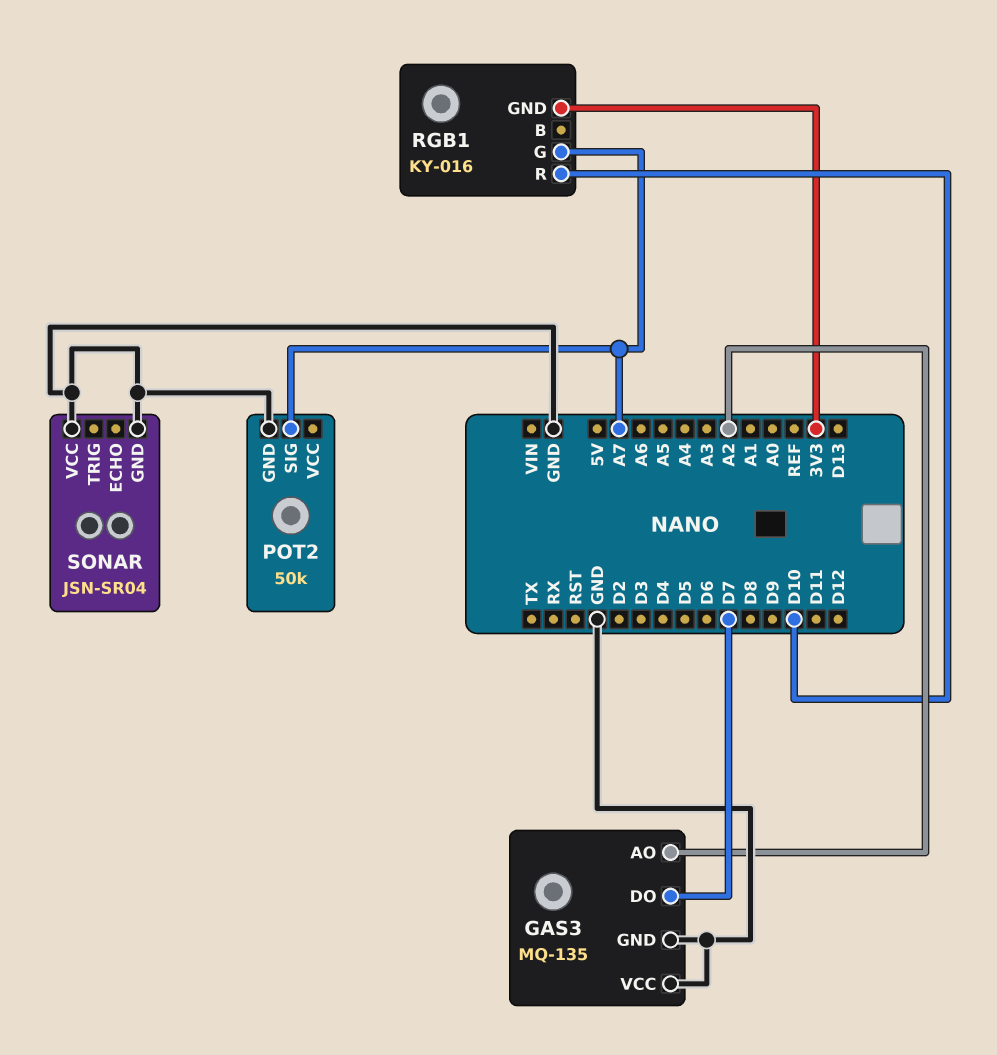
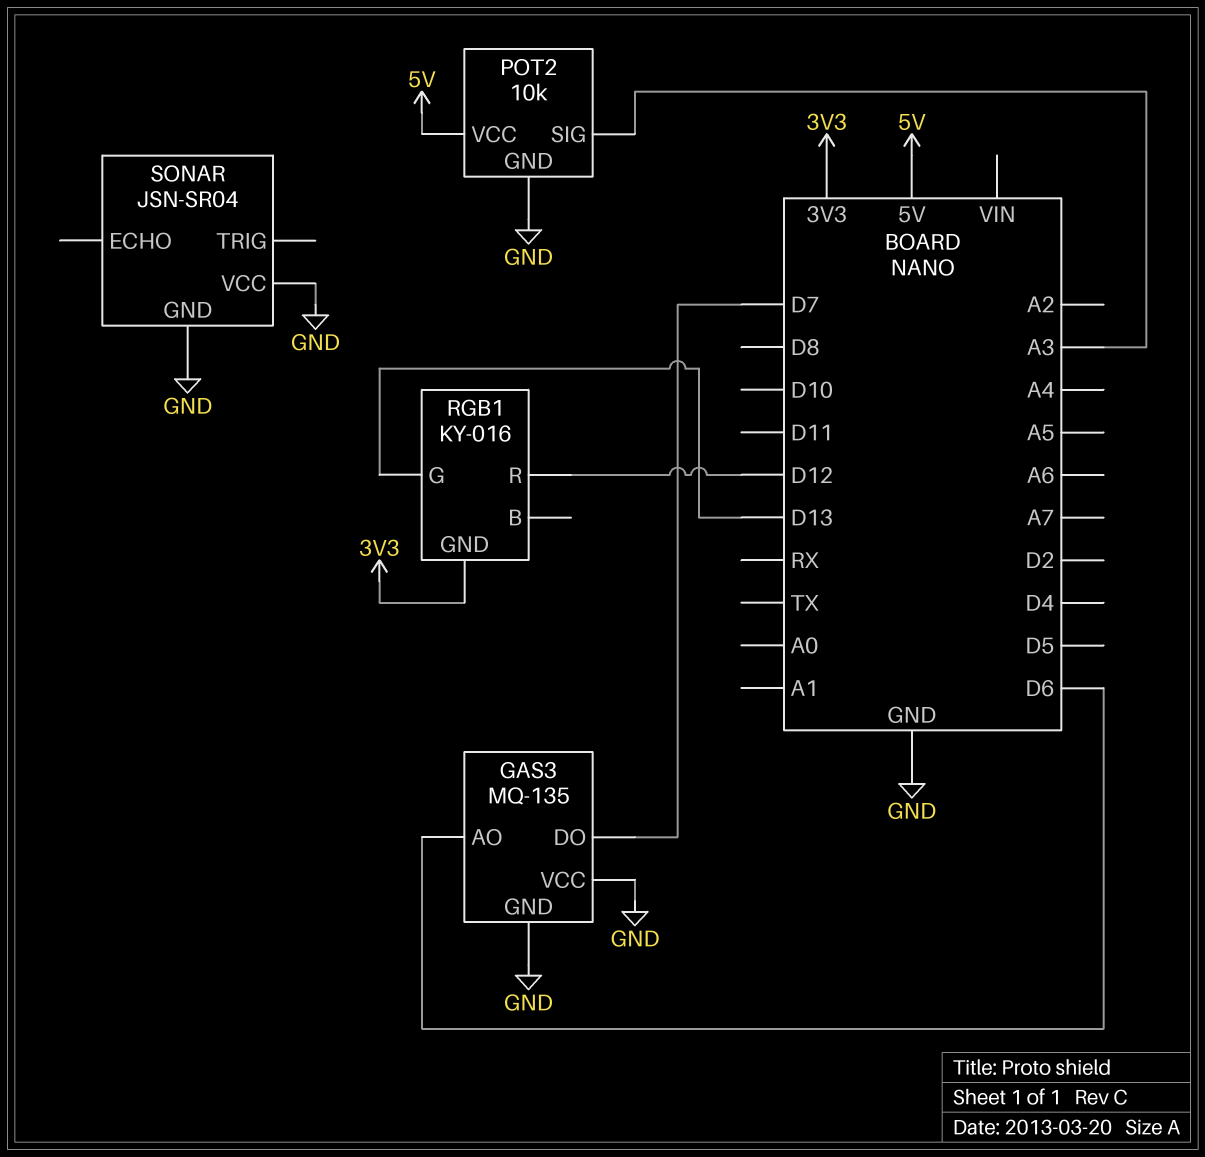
GAS3 pin AO: A2 -> D6
POT2: 50k -> 10k
POT2 pin SIG: A7 -> A3
POT2 pin VCC: none -> 5V
RGB1 pin G: A7 -> D13
RGB1 pin R: D10 -> D12

